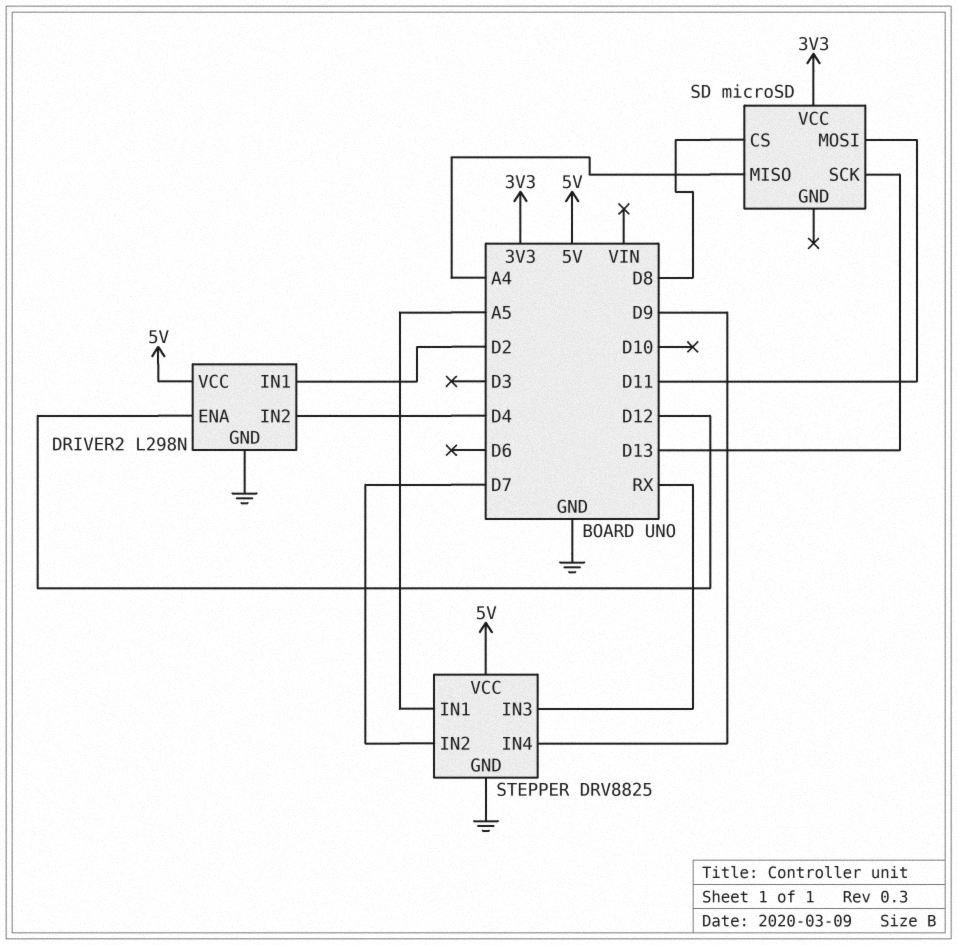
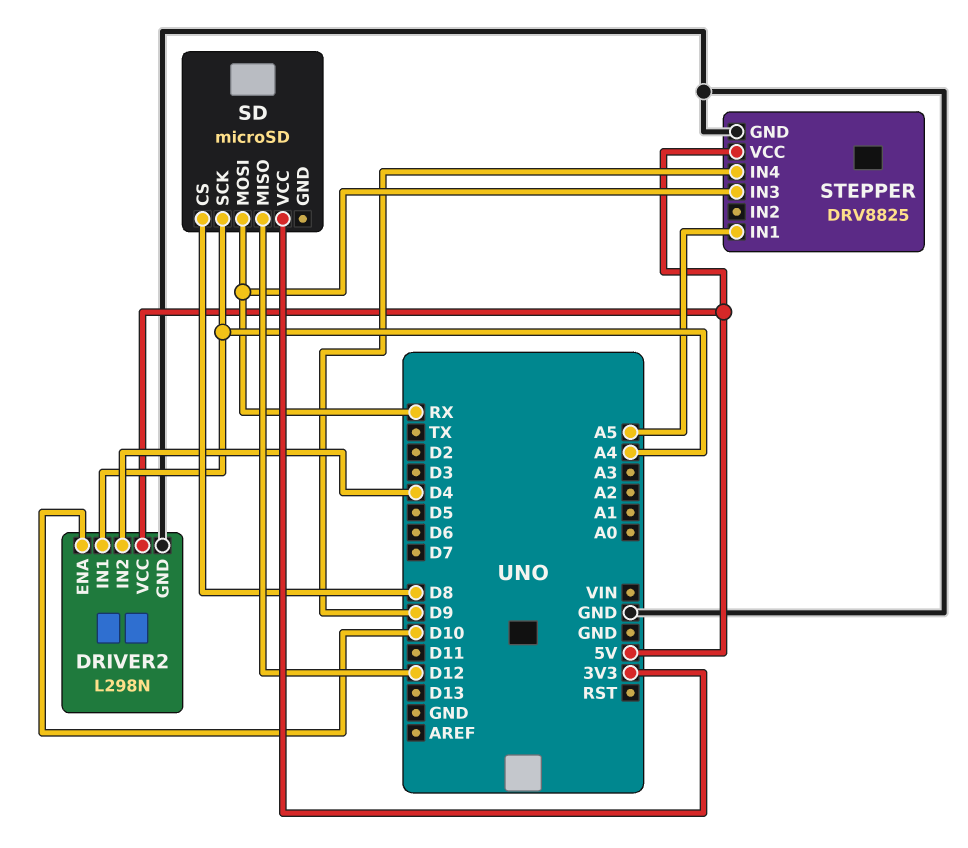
DRIVER2 pin ENA: D12 -> D10
DRIVER2 pin IN1: D2 -> A4
SD pin MISO: A4 -> D12
SD pin MOSI: D11 -> RX
SD pin SCK: D13 -> A4
STEPPER pin IN2: D7 -> none

